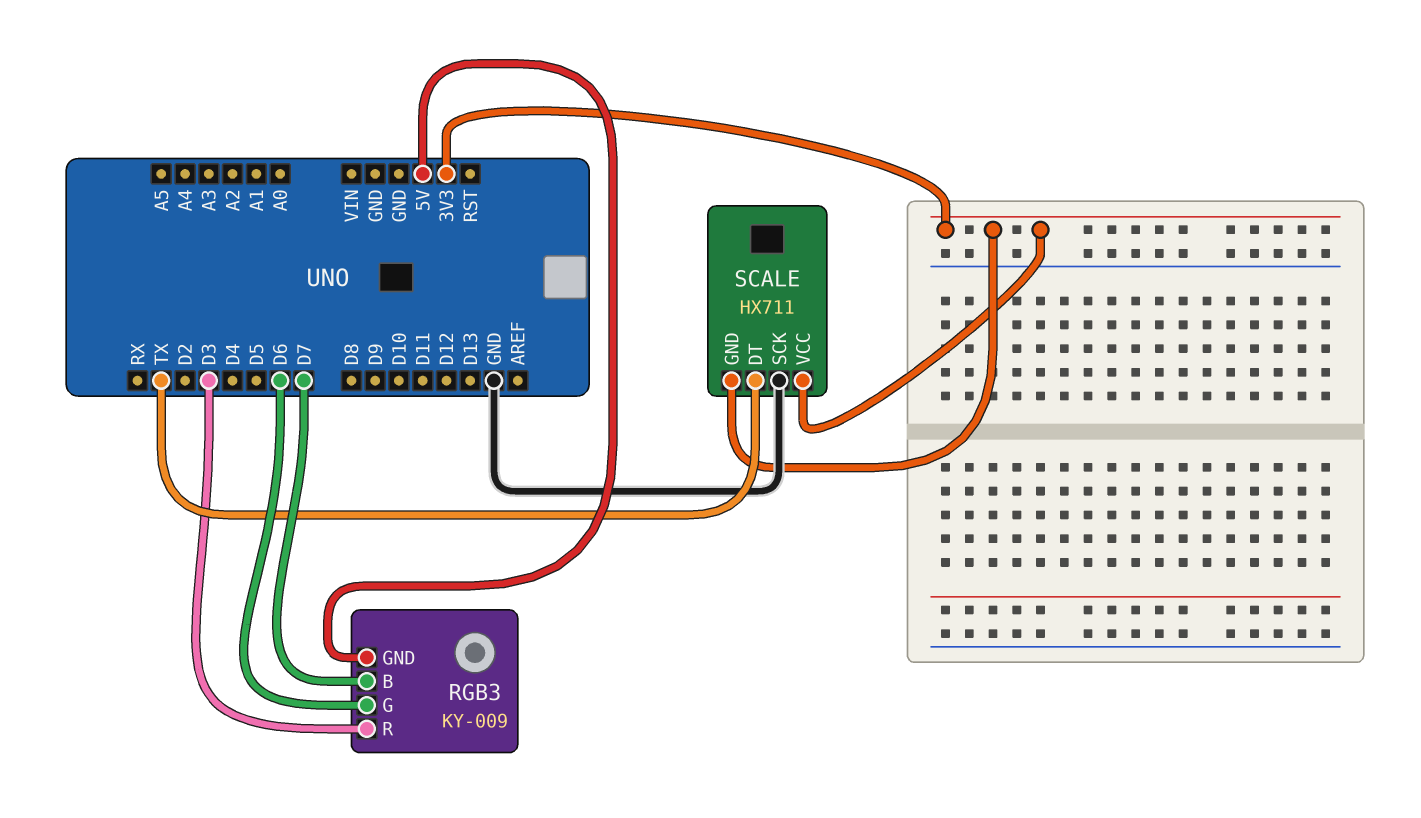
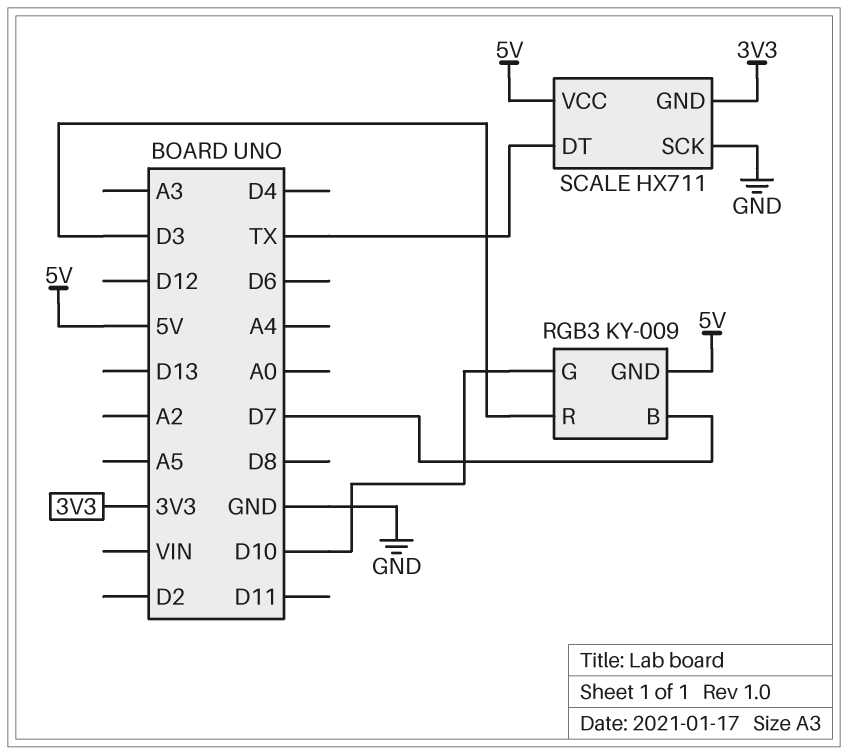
RGB3 pin G: D6 -> D10
SCALE pin VCC: 3V3 -> 5V

